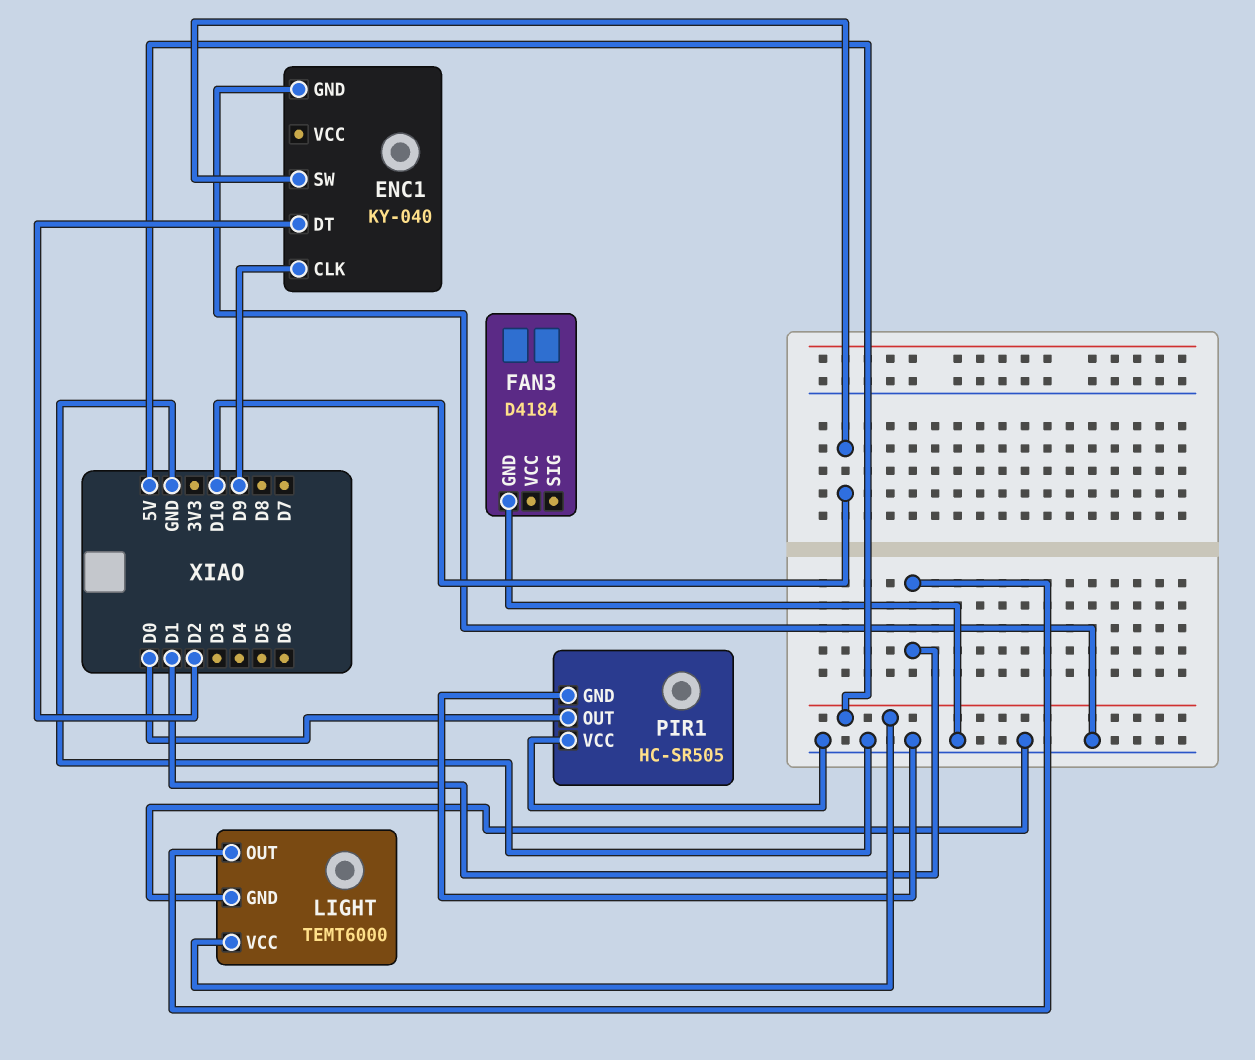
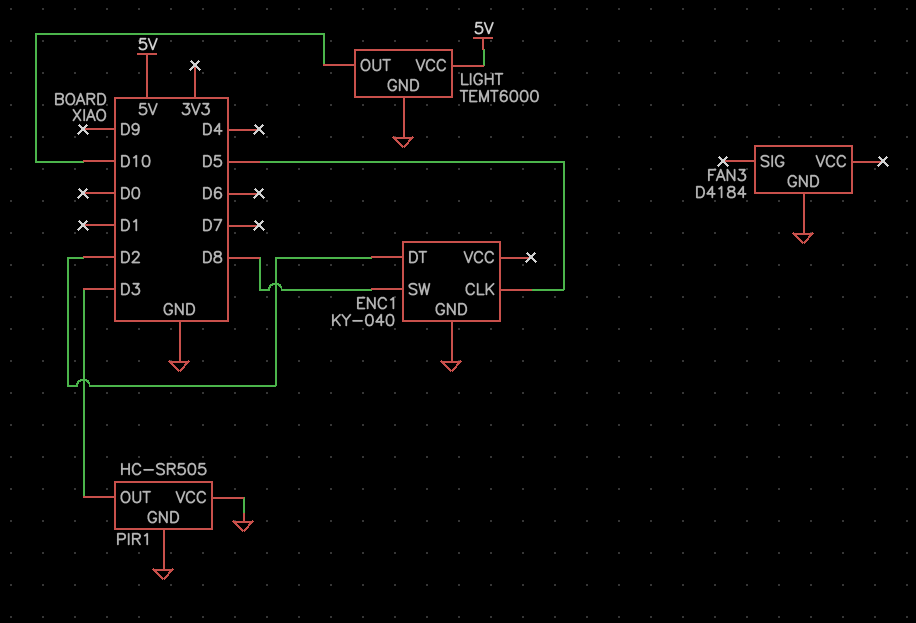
ENC1 pin CLK: D9 -> D5
ENC1 pin SW: D10 -> D8
LIGHT pin OUT: D1 -> D10
PIR1 pin OUT: D0 -> D3

